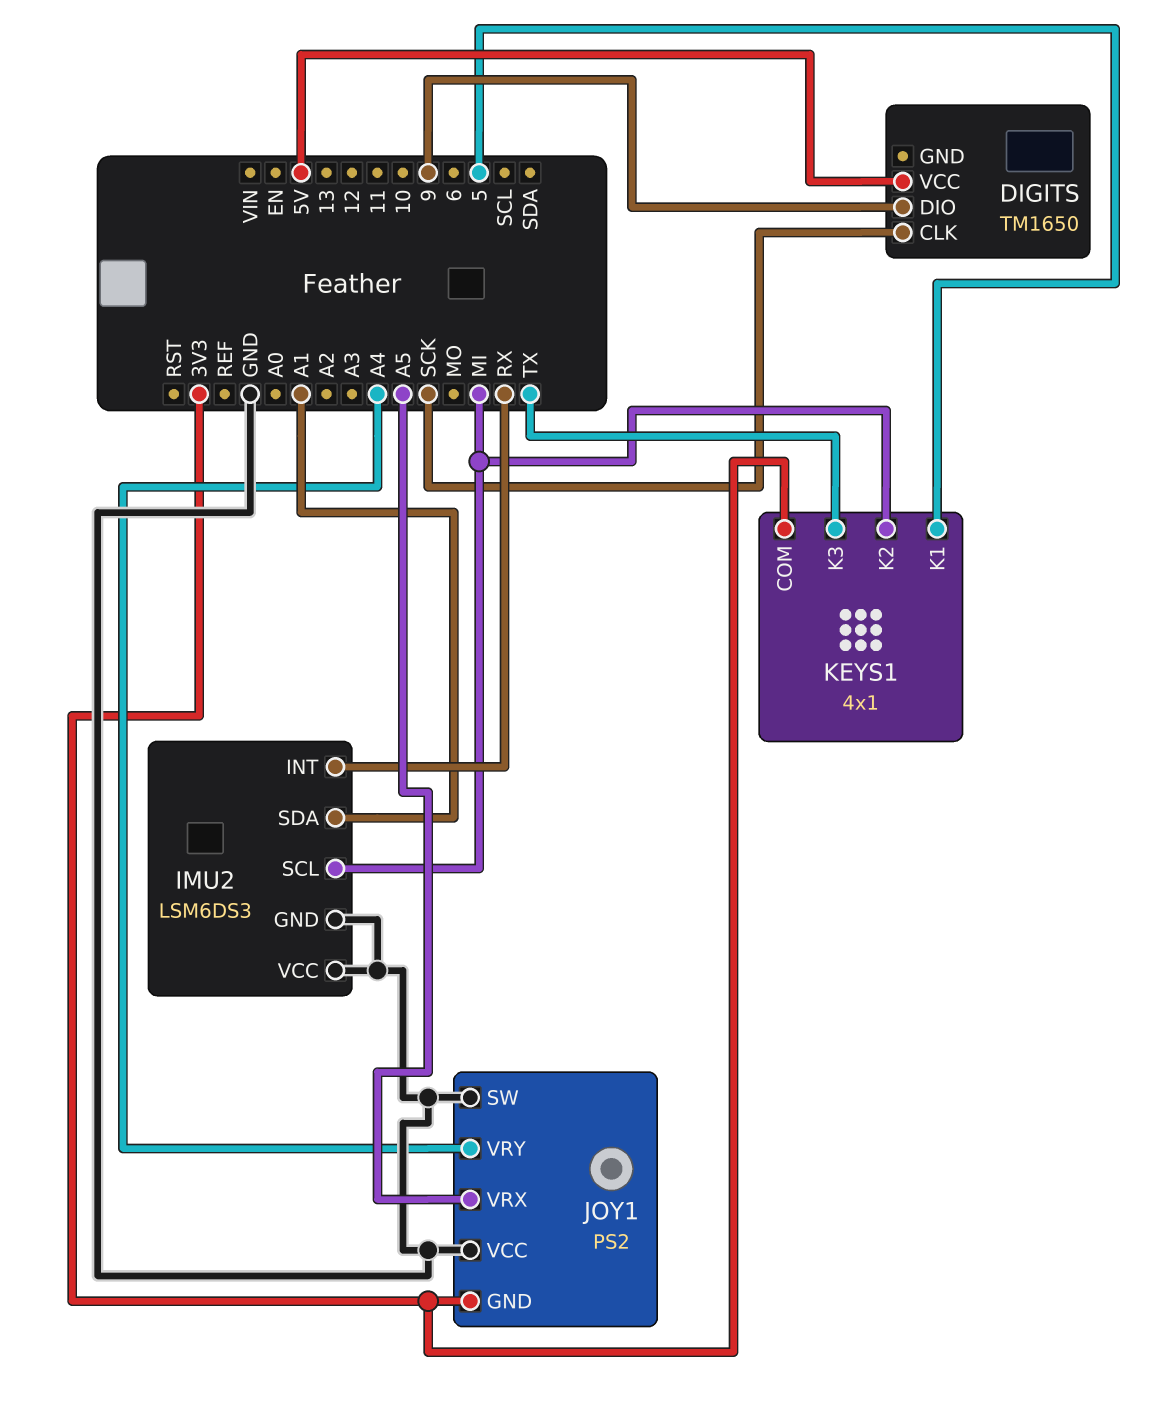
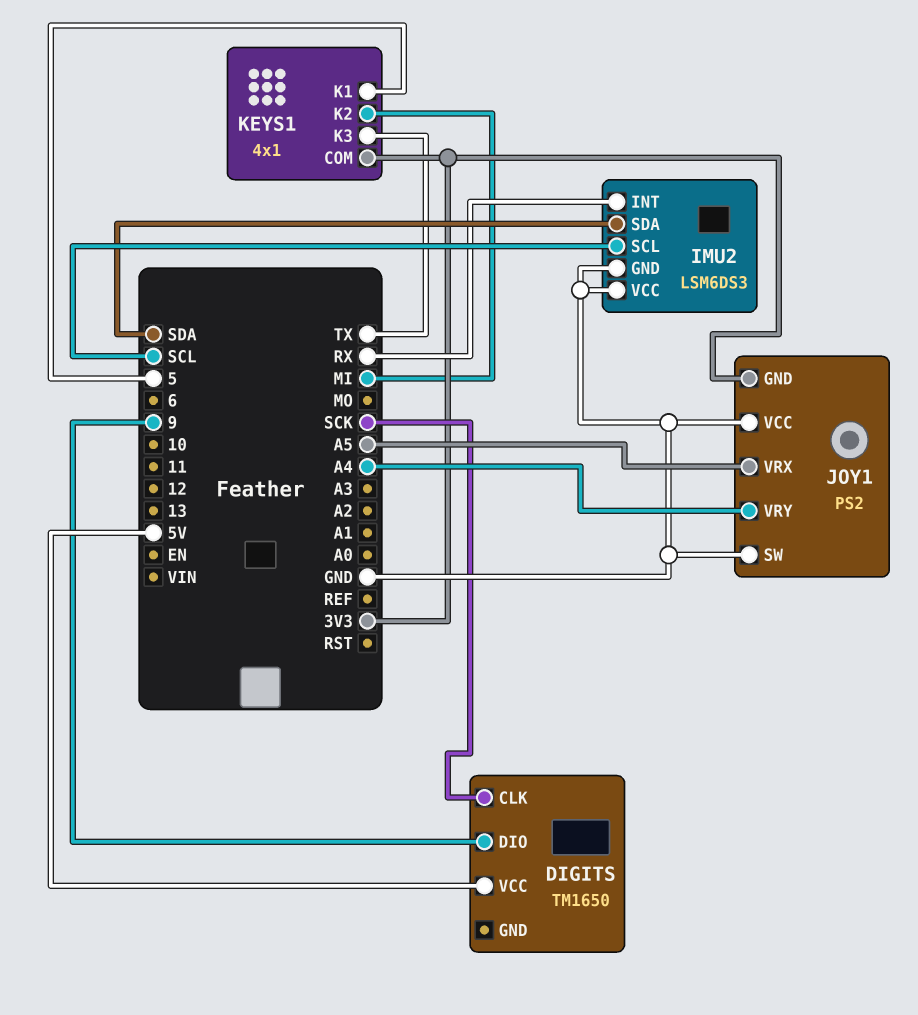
IMU2 pin SCL: MI -> SCL
IMU2 pin SDA: A1 -> SDA

